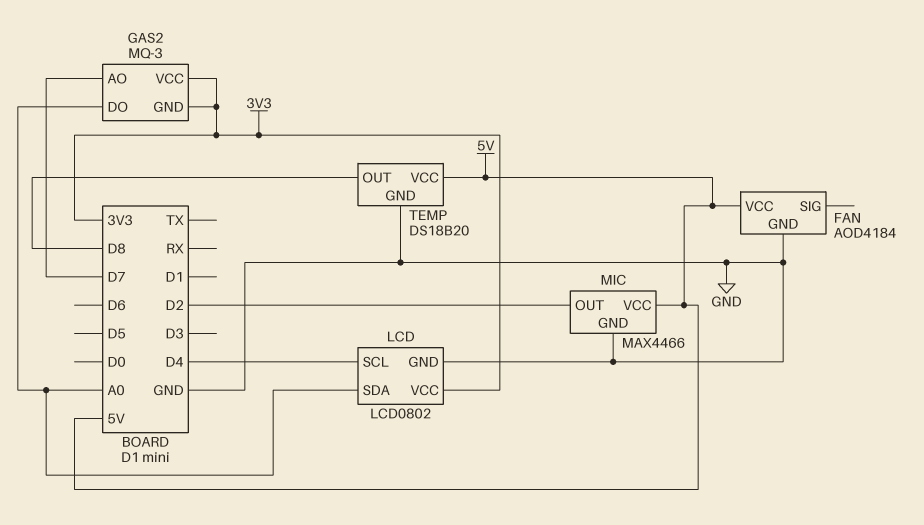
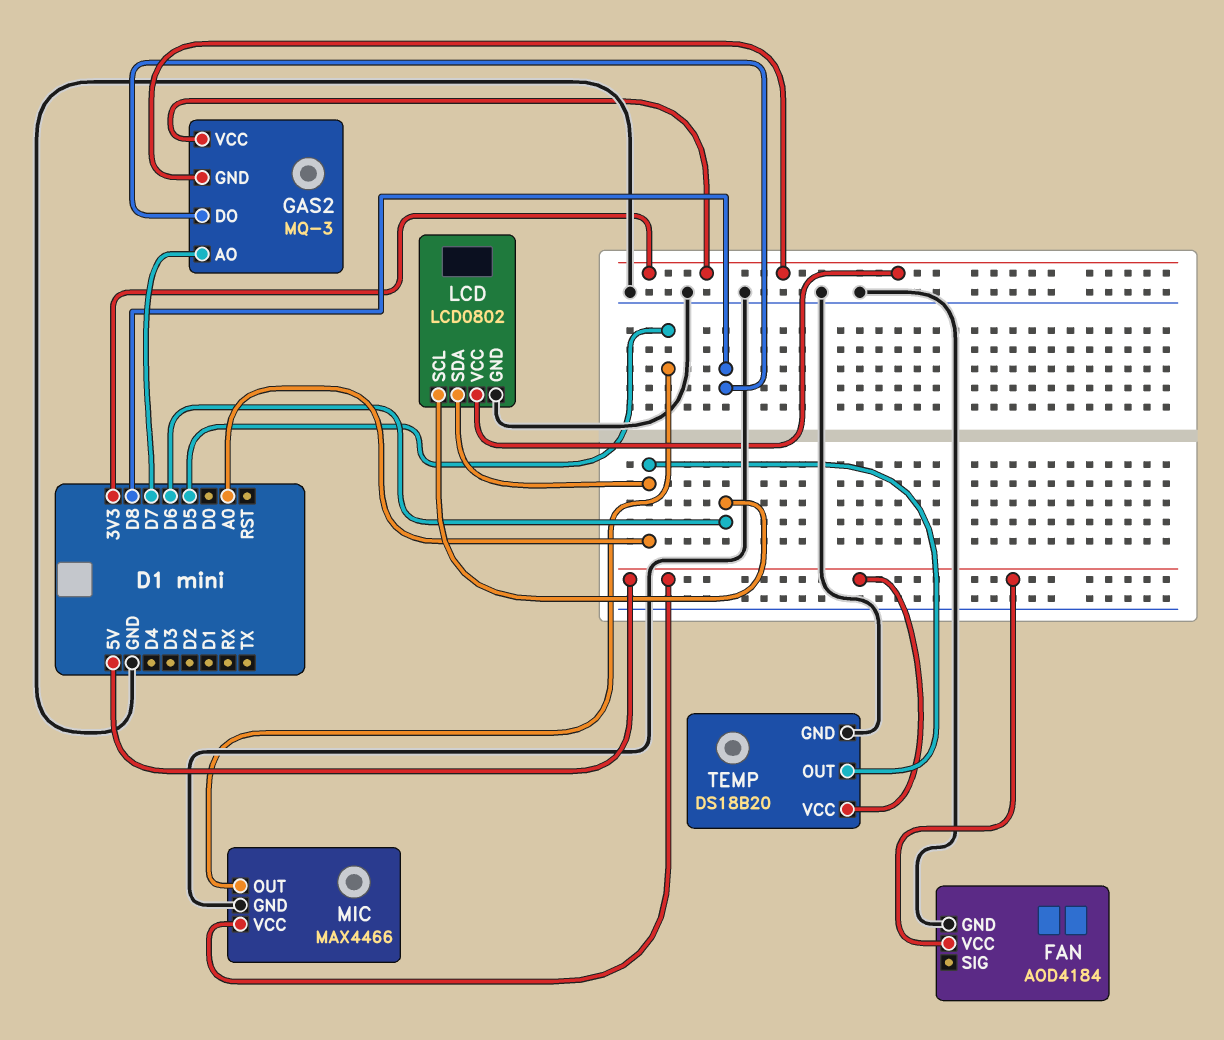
GAS2 pin DO: A0 -> D8
LCD pin SCL: D4 -> D6
MIC pin OUT: D2 -> D5
TEMP pin OUT: D8 -> A0

